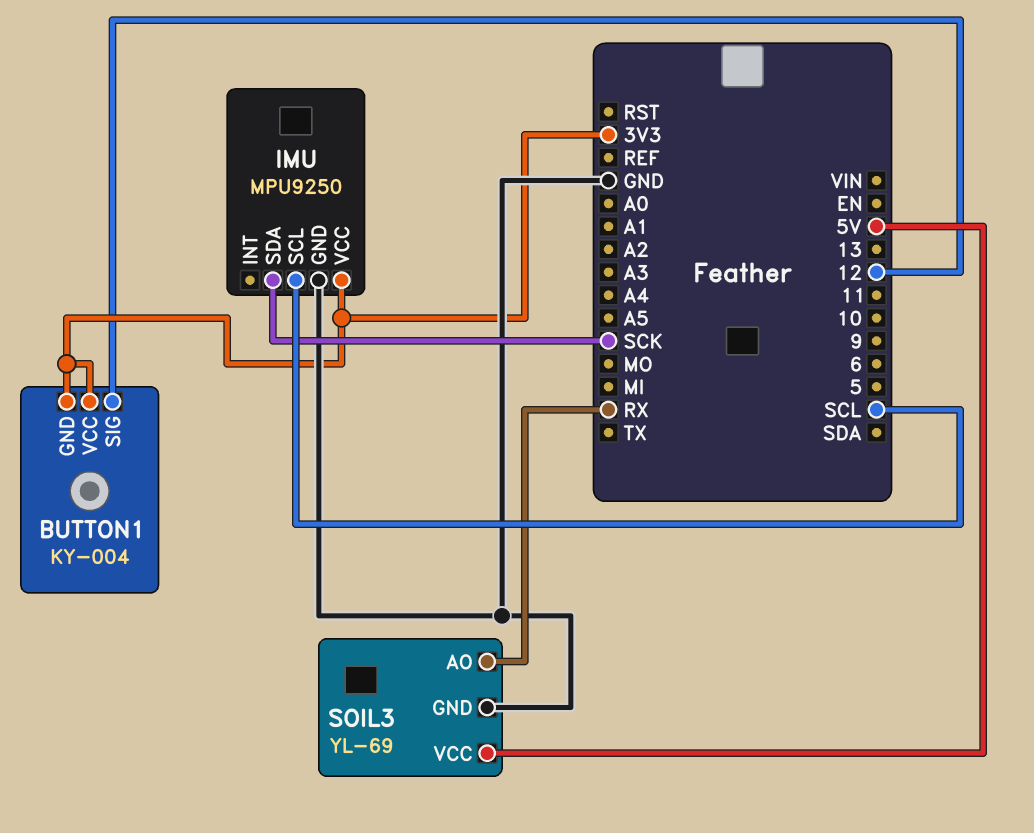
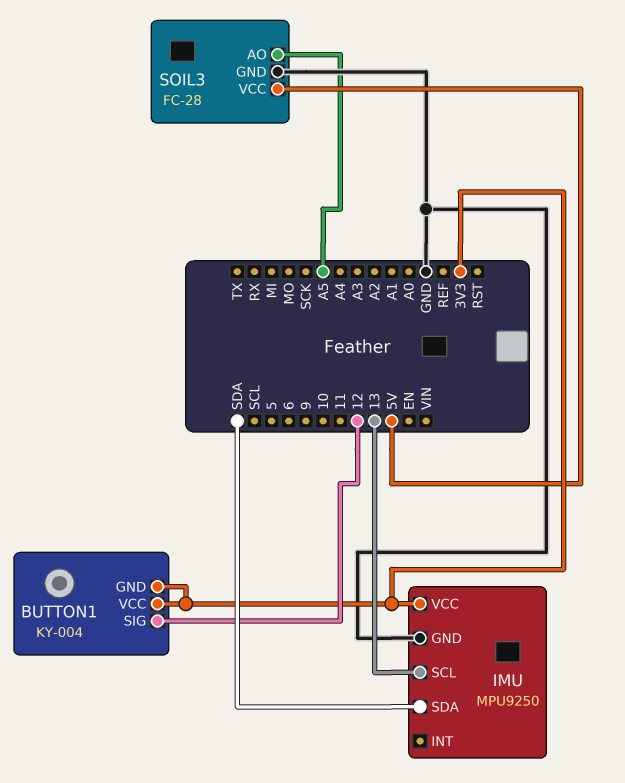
IMU pin SCL: SCL -> 13
IMU pin SDA: SCK -> SDA
SOIL3: YL-69 -> FC-28
SOIL3 pin AO: RX -> A5

